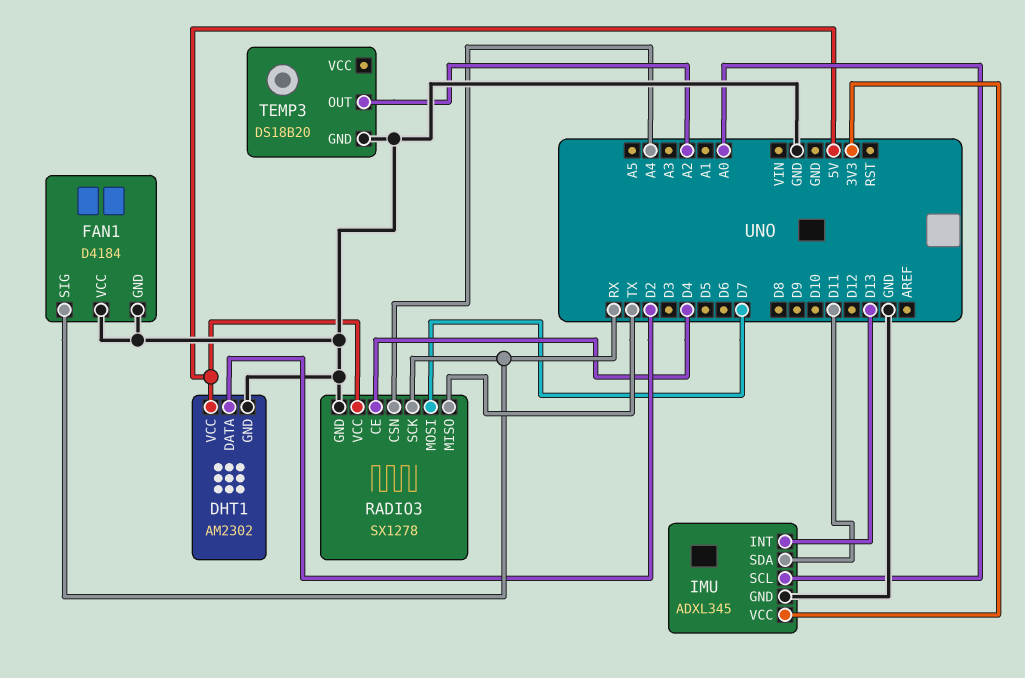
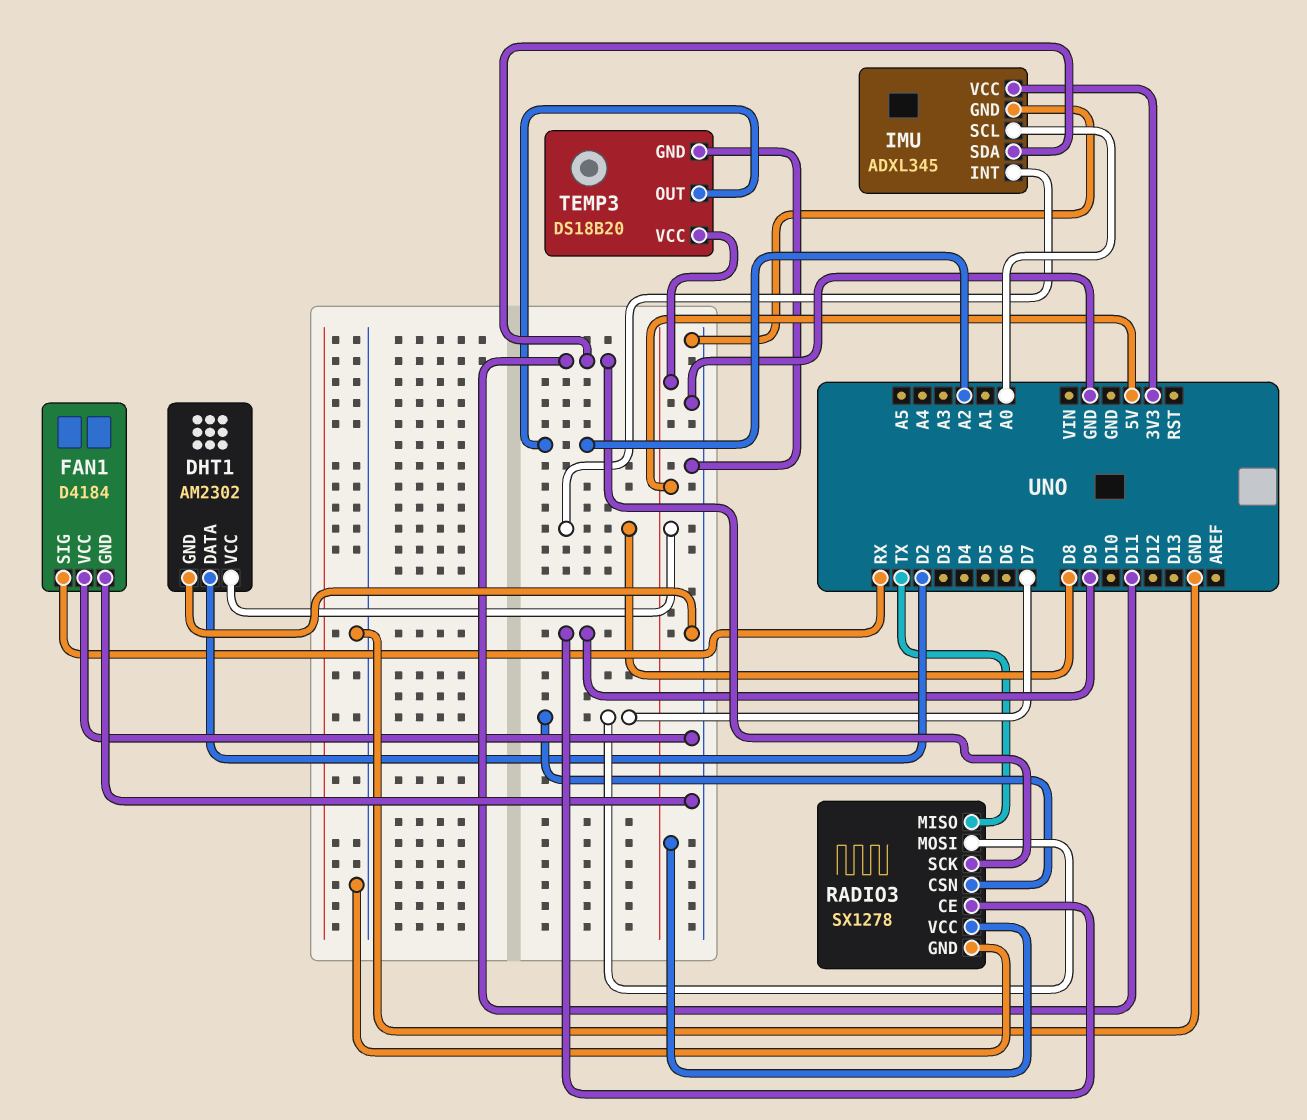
IMU pin INT: D13 -> D8
RADIO3 pin CE: D4 -> D9
RADIO3 pin CSN: A4 -> D7
RADIO3 pin SCK: RX -> D11
TEMP3 pin VCC: none -> 5V

